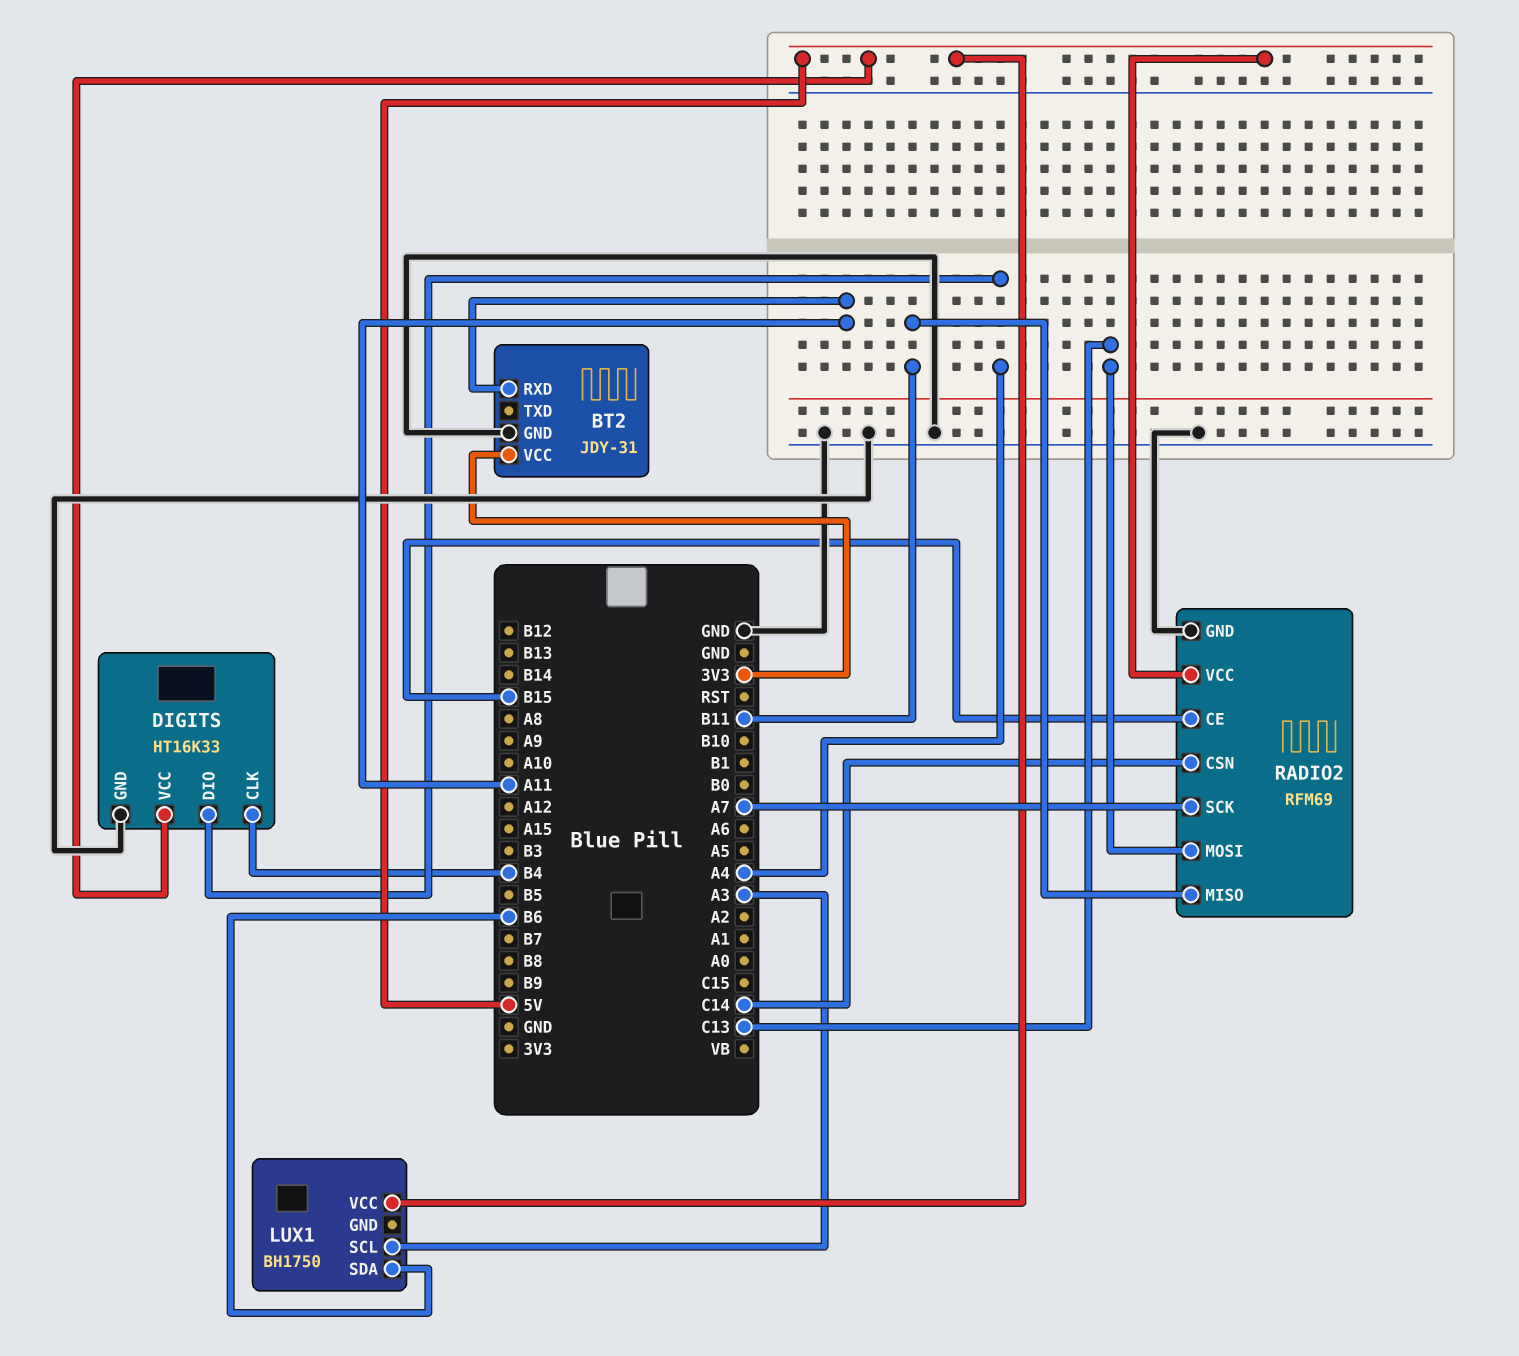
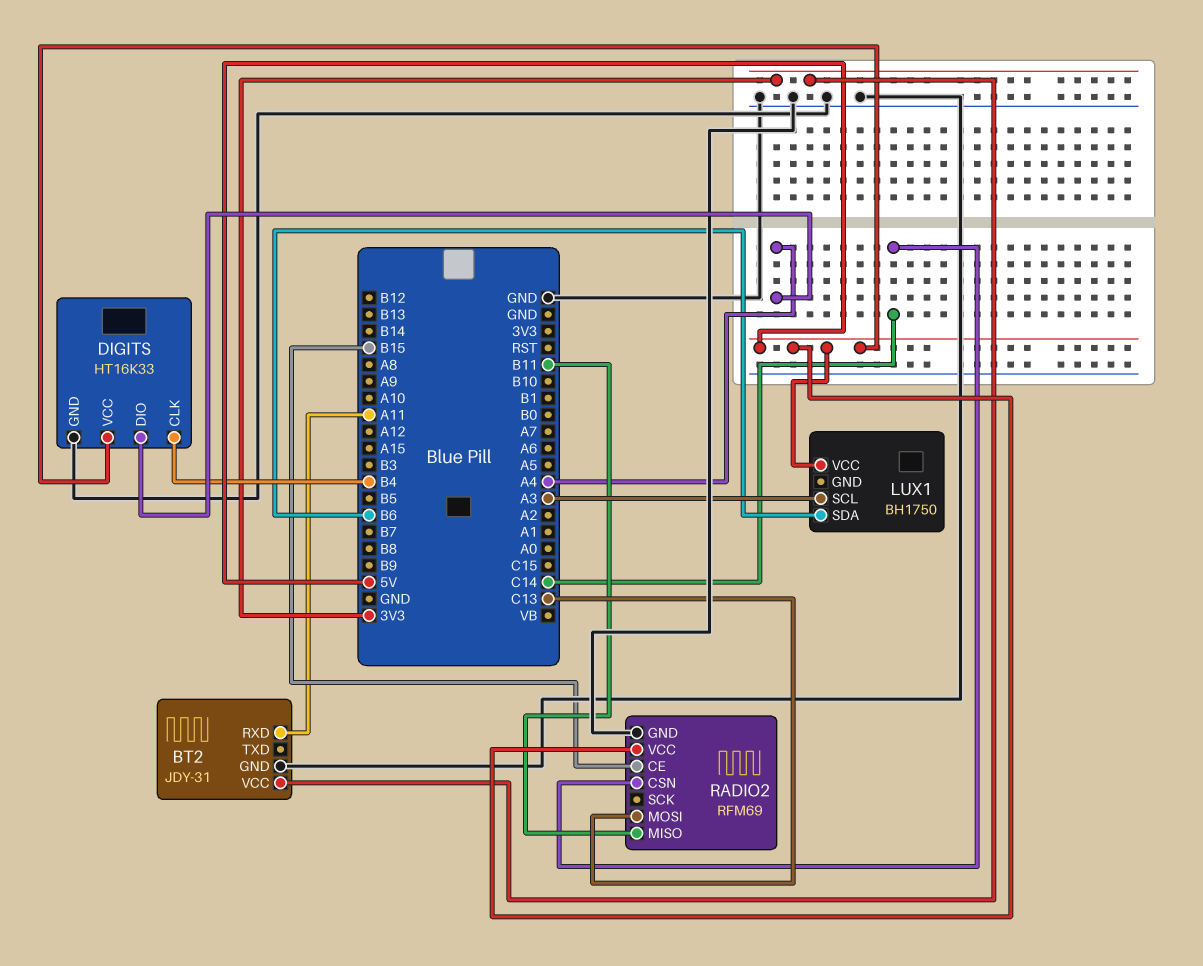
RADIO2 pin SCK: A7 -> none

